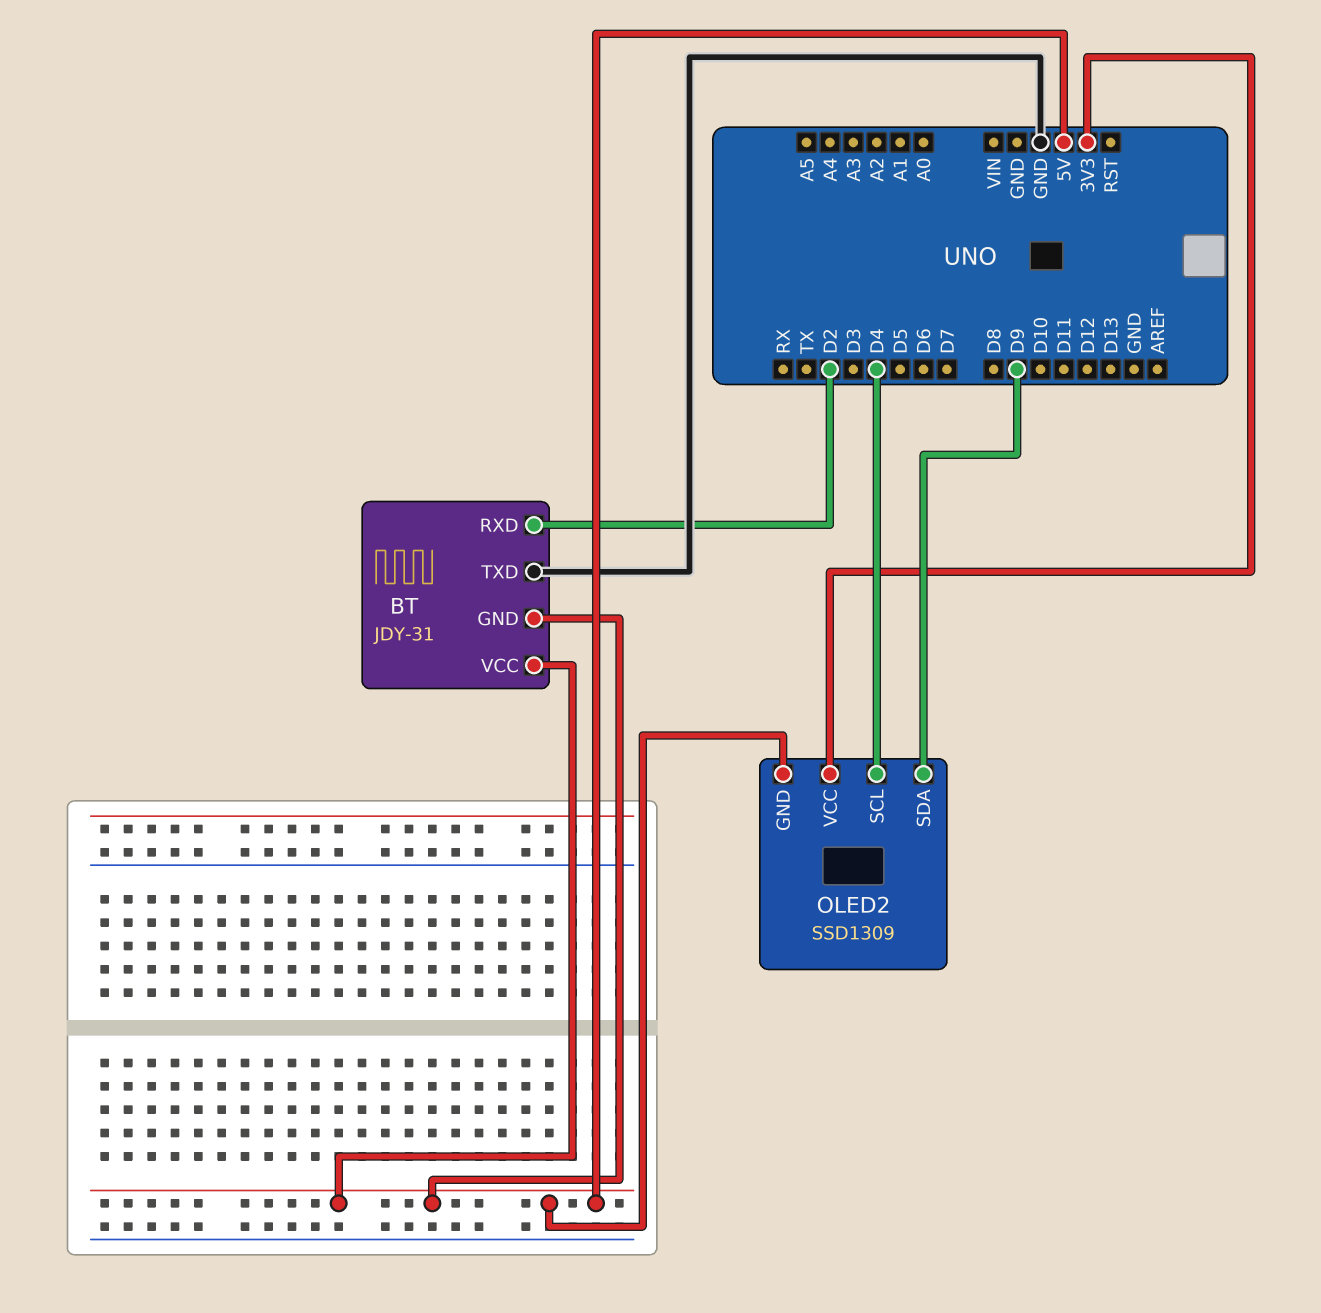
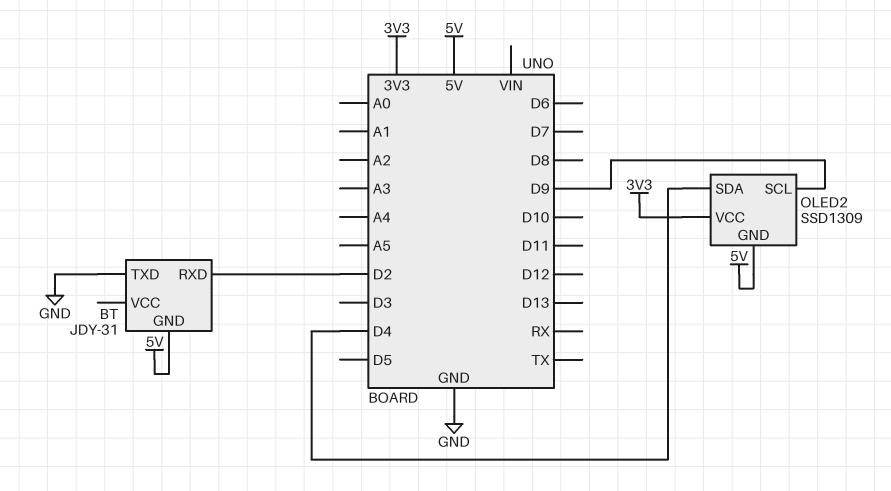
BT pin VCC: 5V -> none
OLED2 pin SCL: D4 -> D9
OLED2 pin SDA: D9 -> D4

